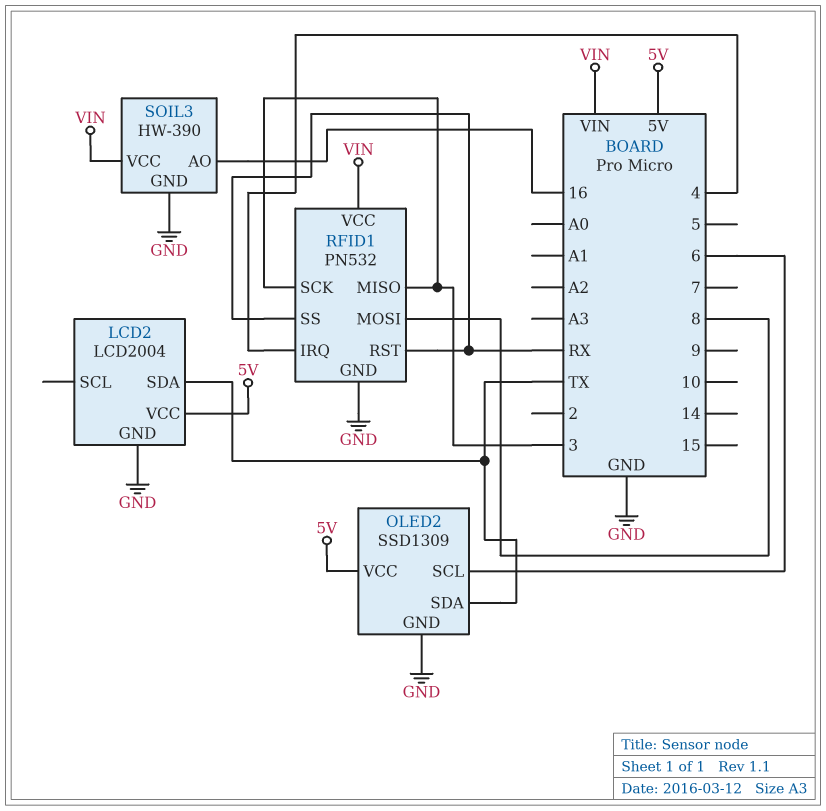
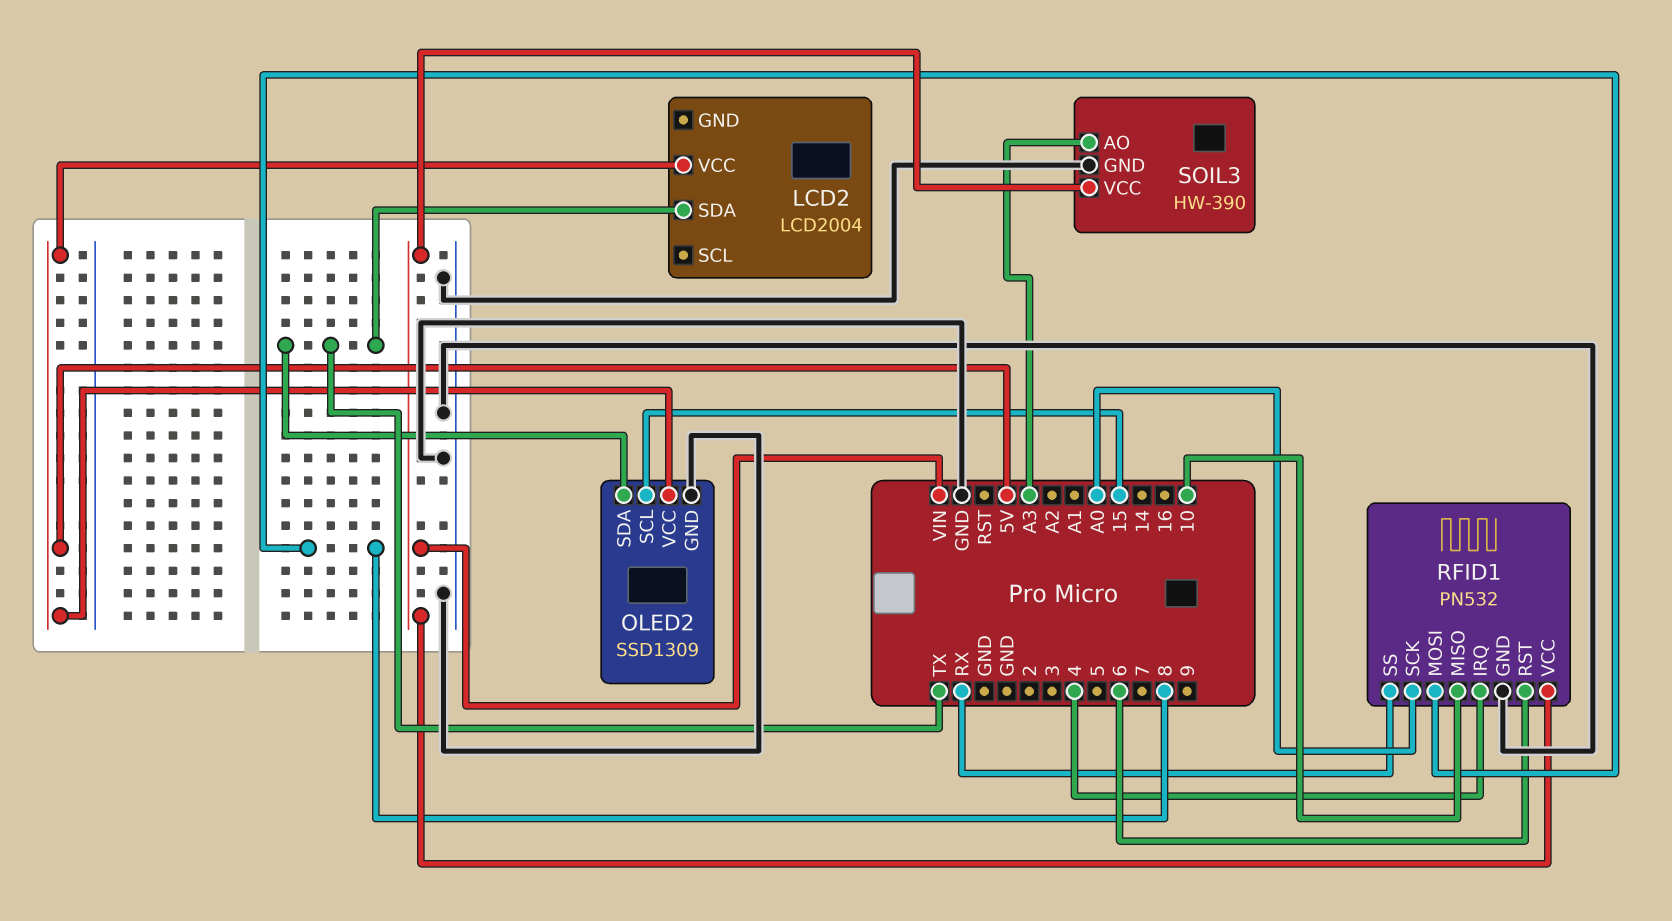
LCD2 pin GND: GND -> none
OLED2 pin SCL: 6 -> 15
RFID1 pin MISO: 3 -> 10
RFID1 pin RST: RX -> 6
RFID1 pin SCK: 3 -> A0
SOIL3 pin AO: 16 -> A3

